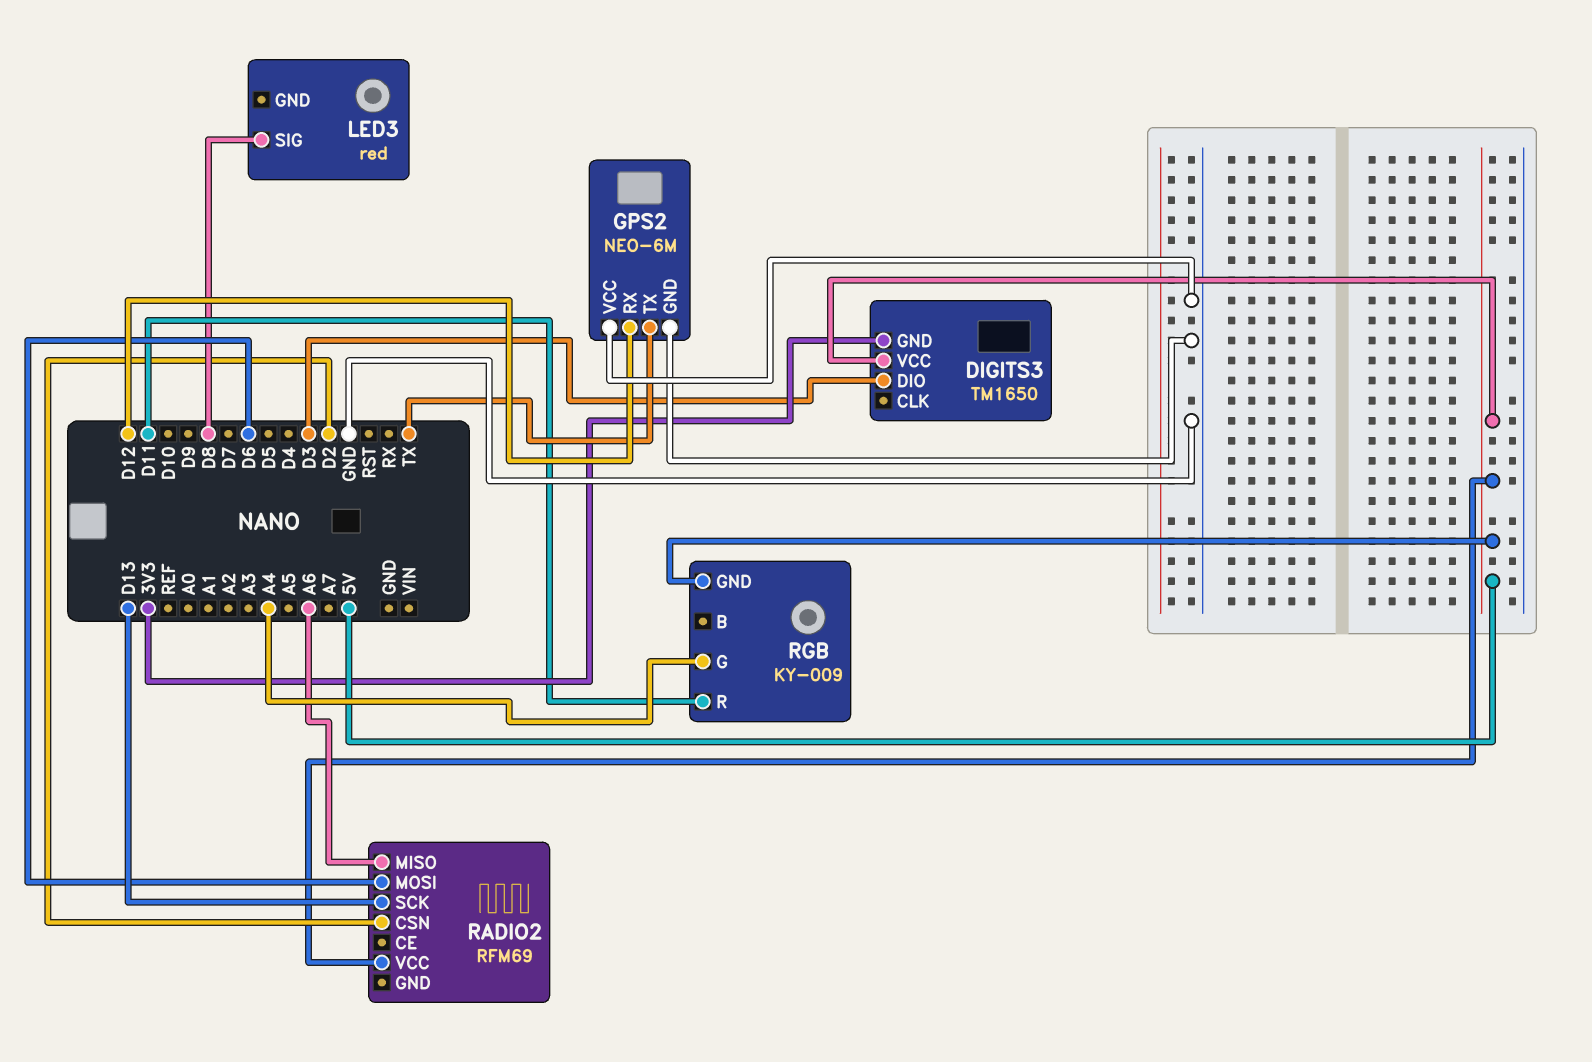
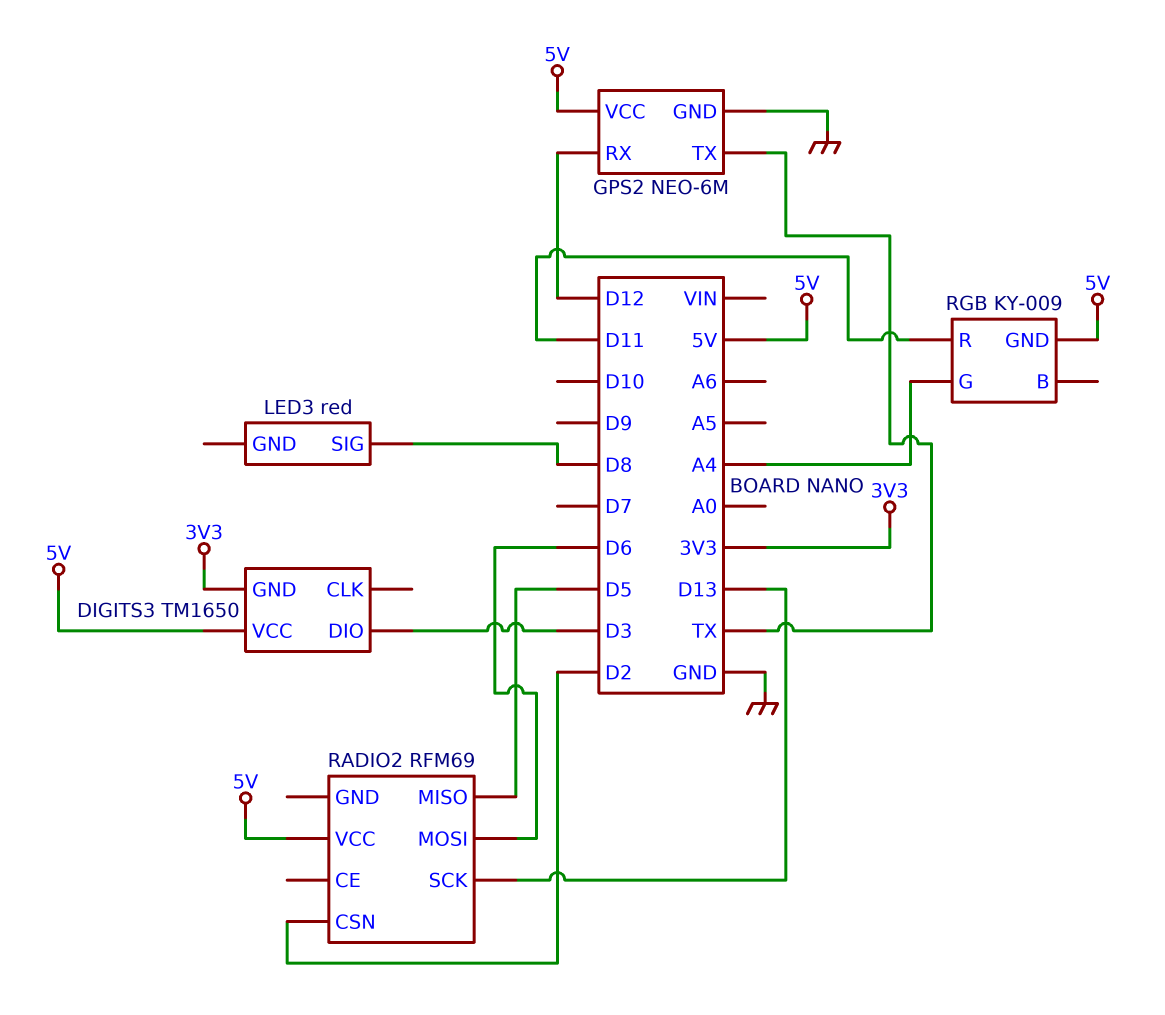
GPS2 pin VCC: GND -> 5V
RADIO2 pin MISO: A6 -> D5

